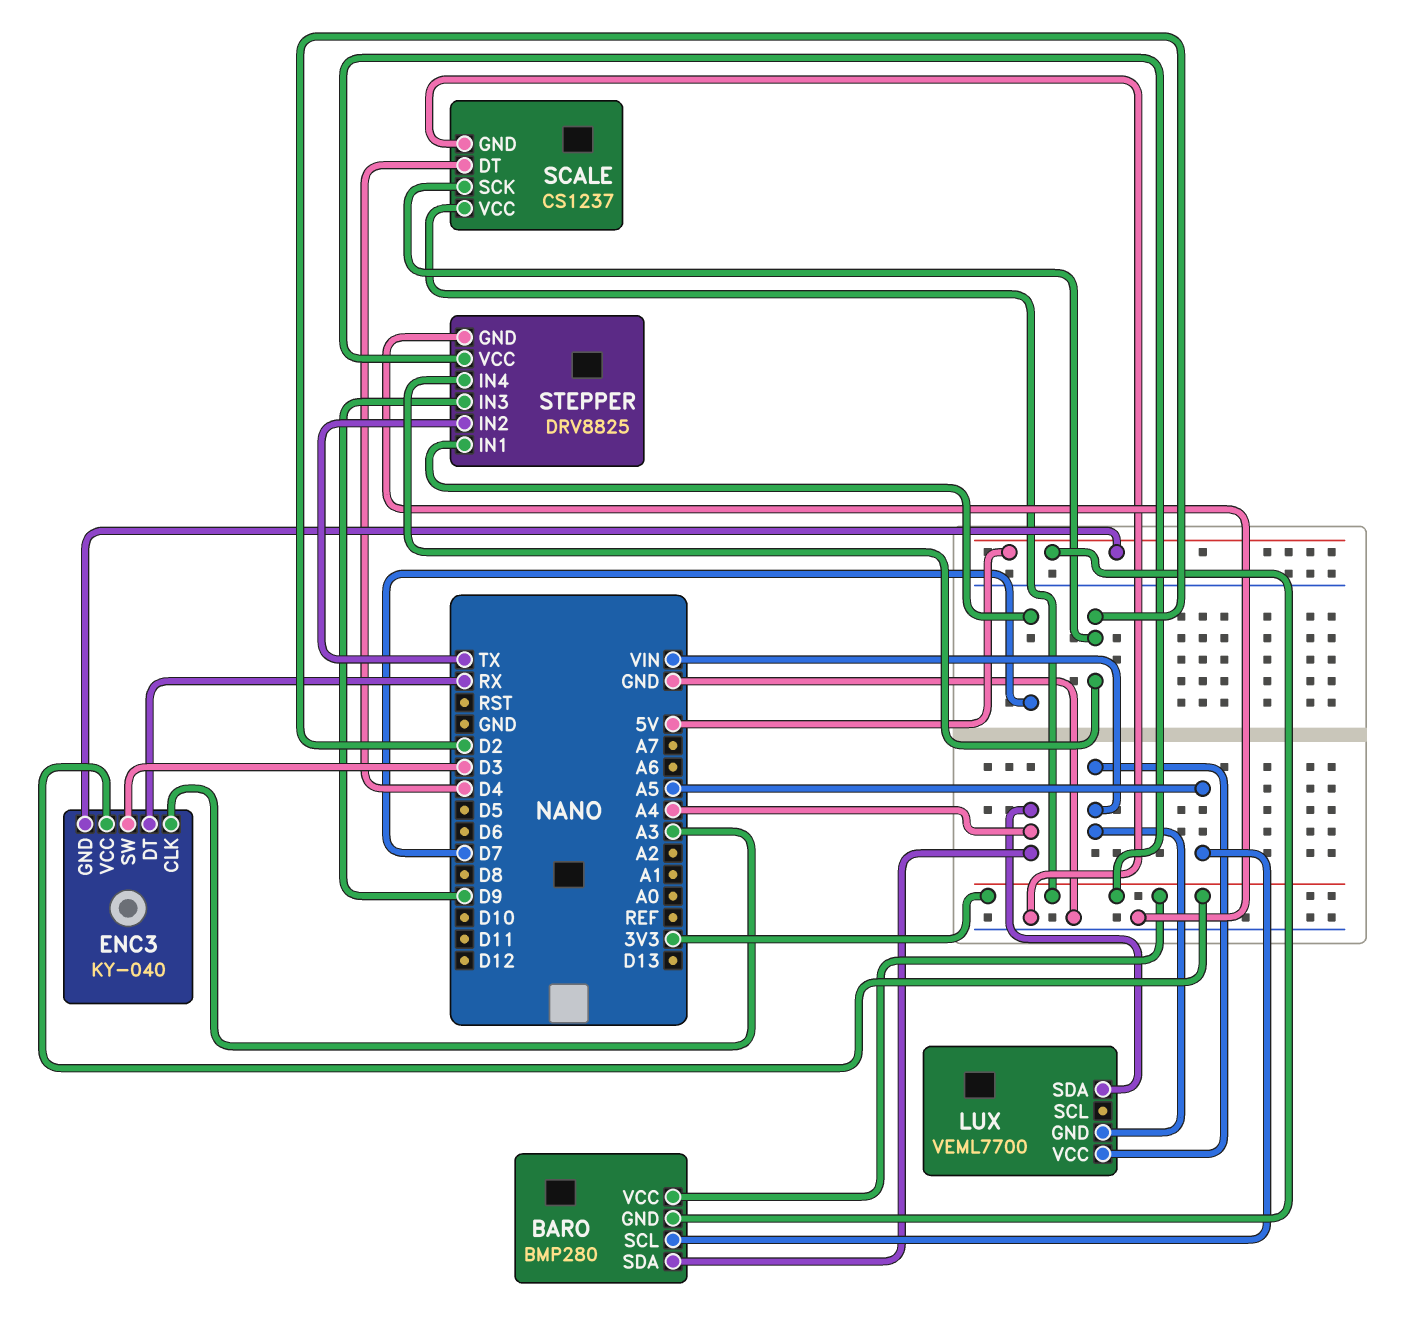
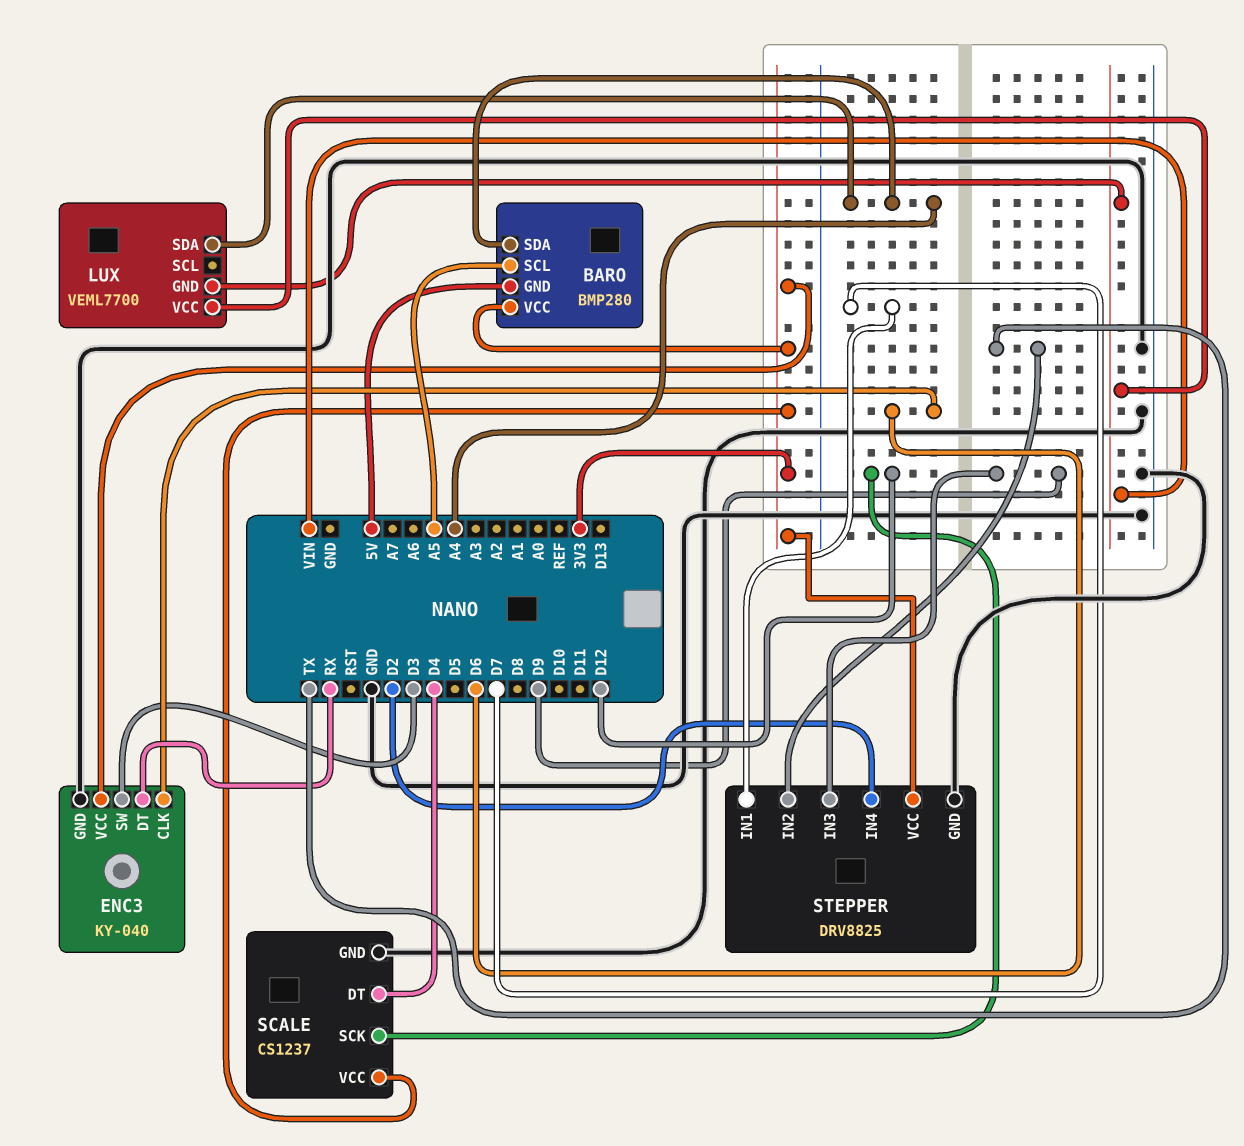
ENC3 pin CLK: A3 -> D6
ENC3 pin GND: 5V -> GND
SCALE pin SCK: D2 -> D12

